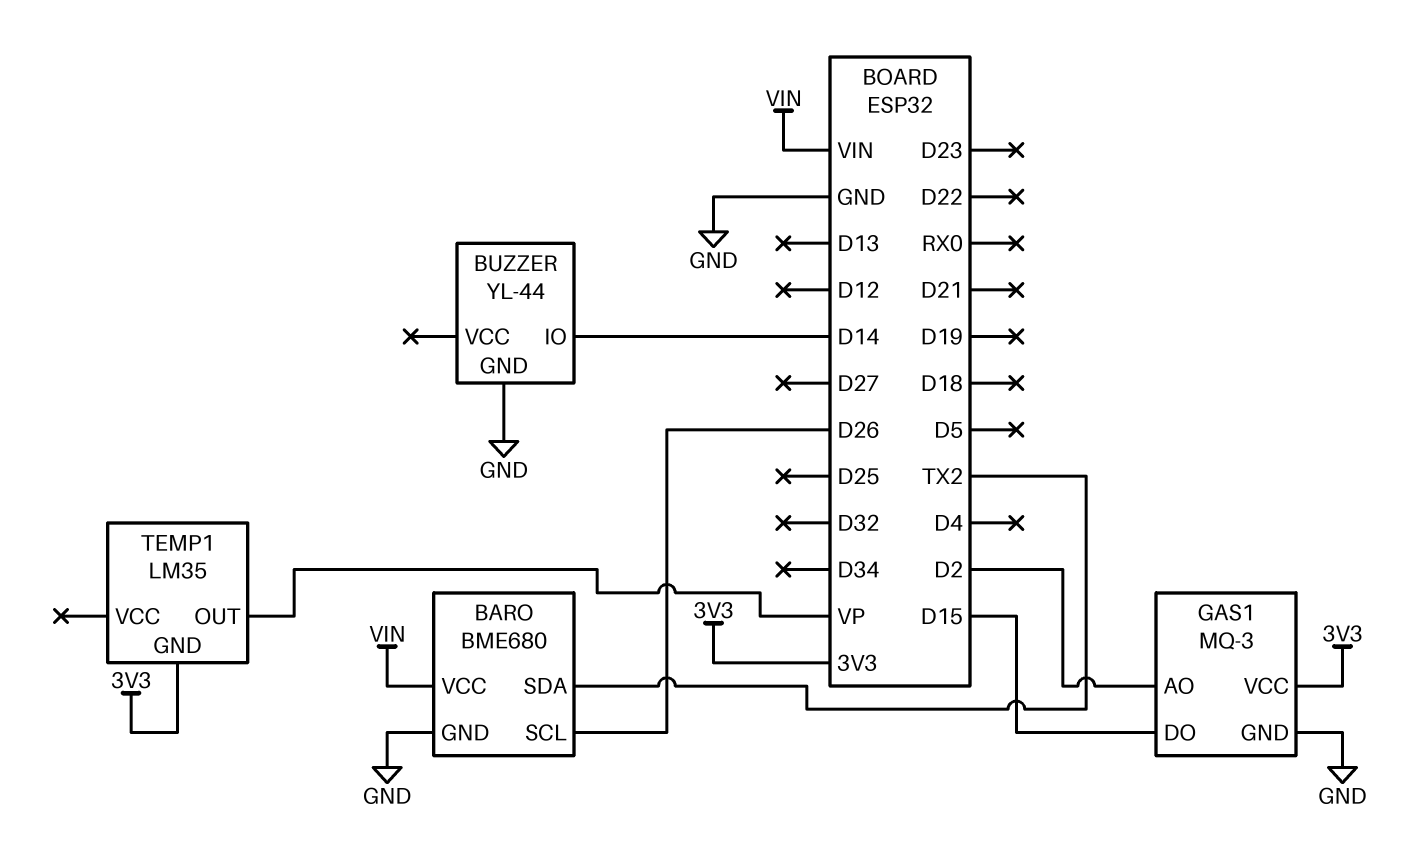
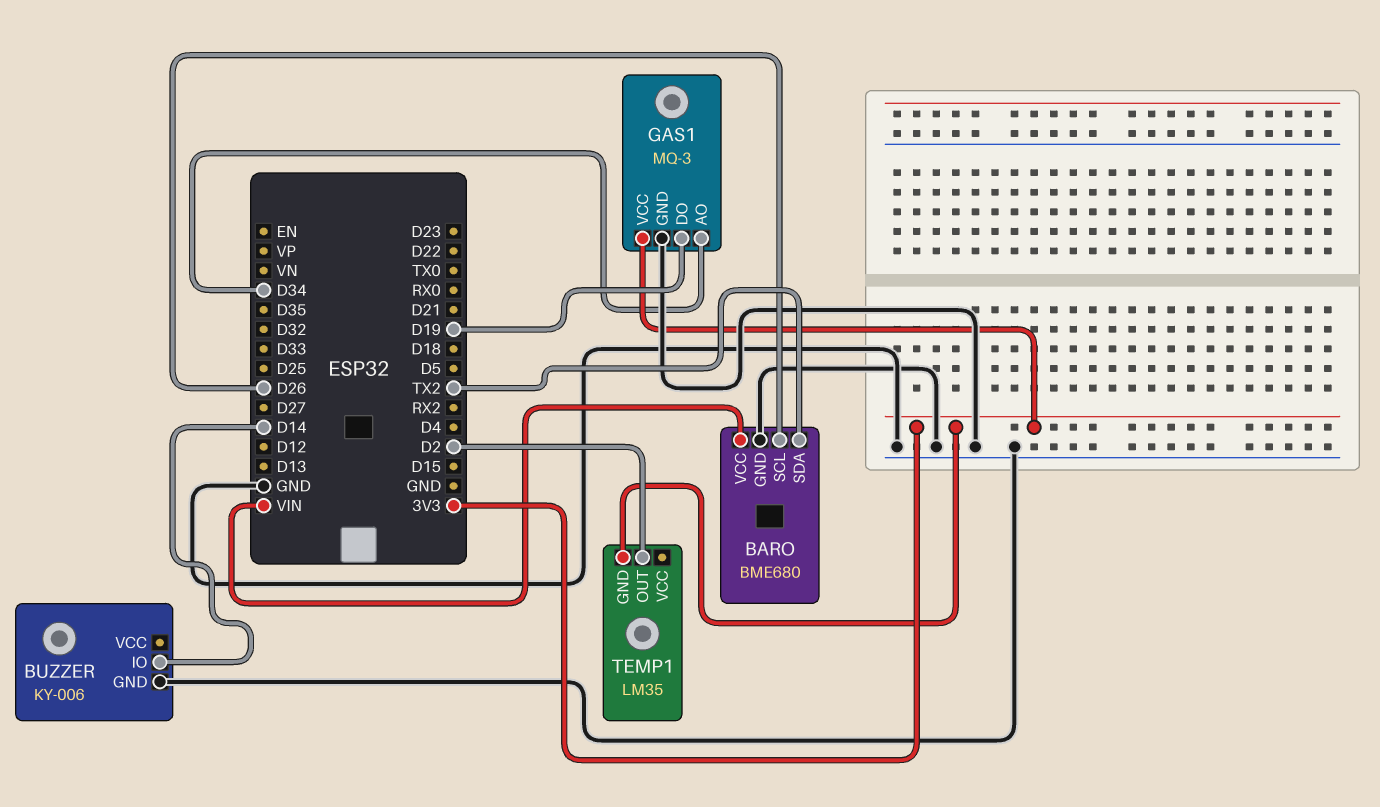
BUZZER: YL-44 -> KY-006
GAS1 pin AO: D2 -> D34
GAS1 pin DO: D15 -> D19
TEMP1 pin OUT: VP -> D2

